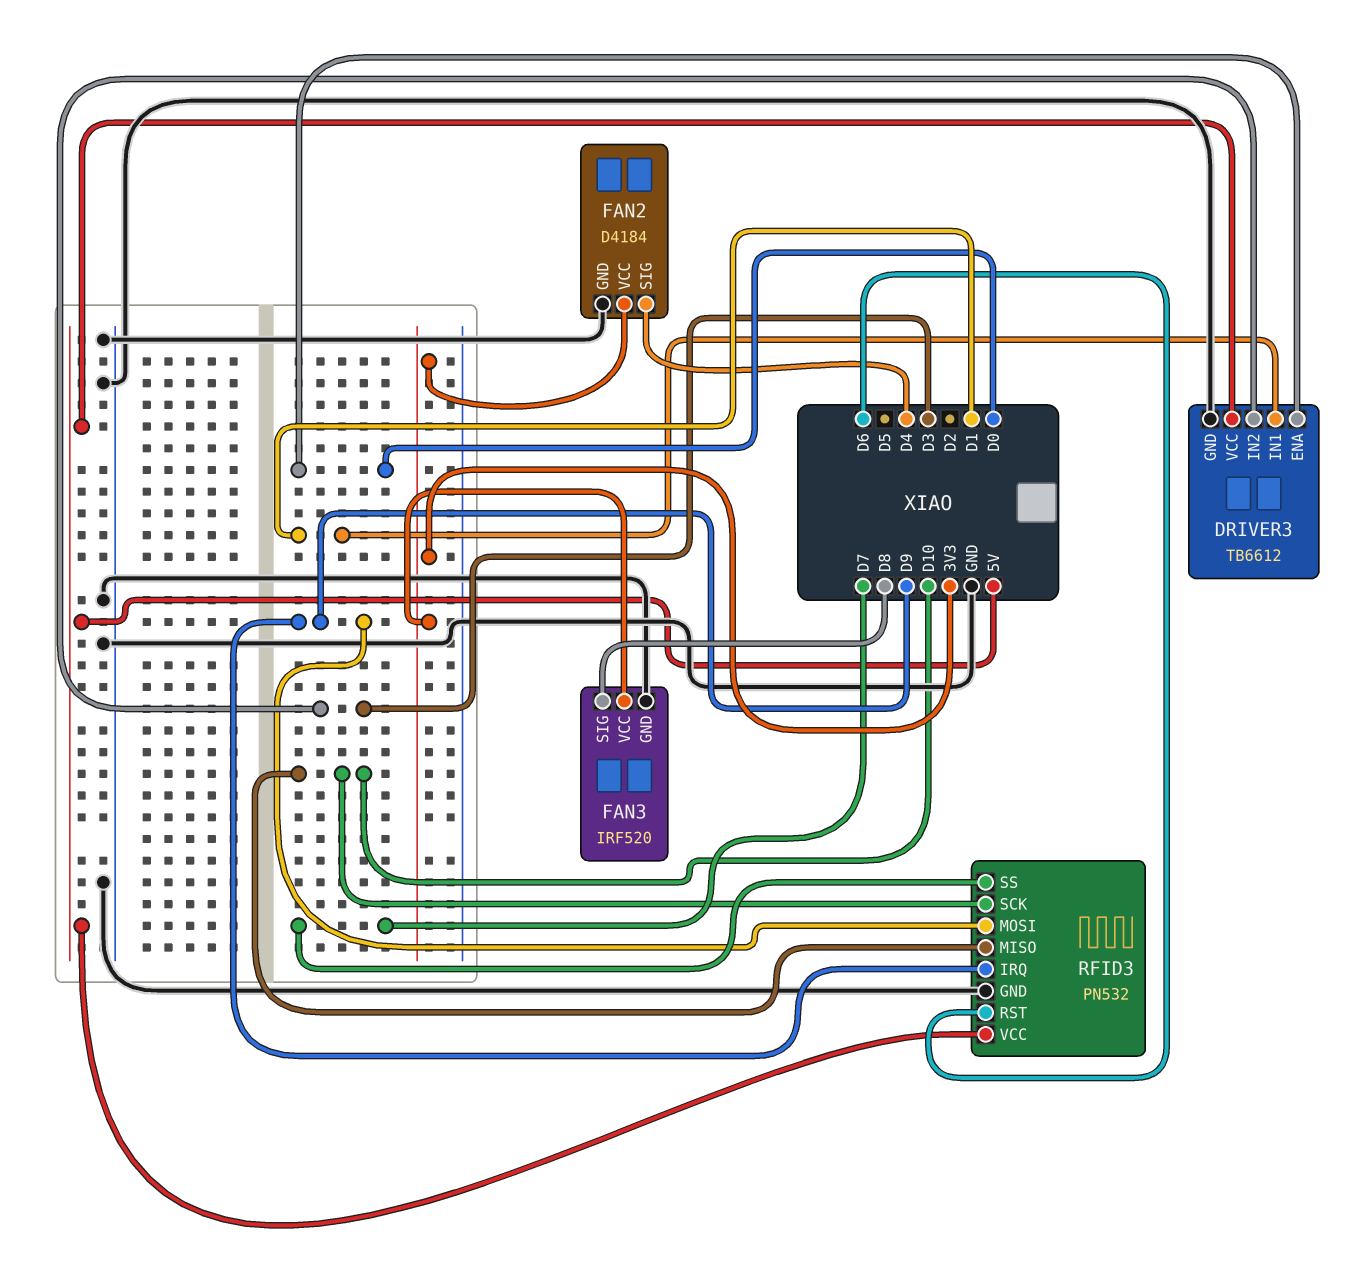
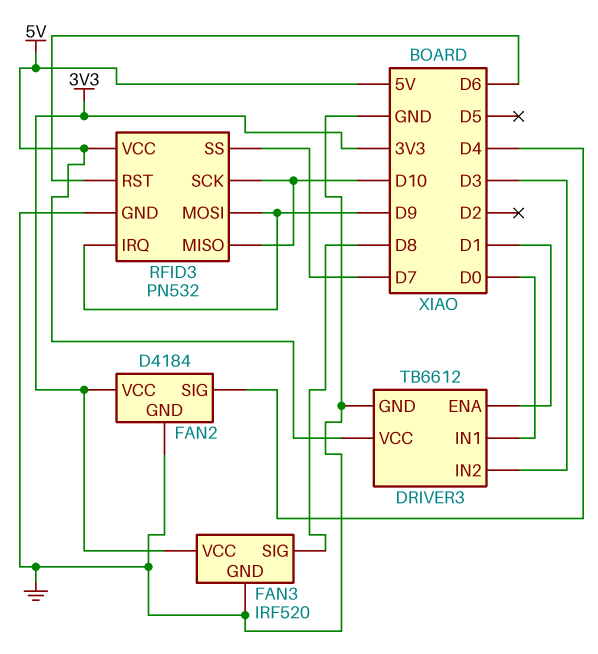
DRIVER3 pin ENA: D0 -> D1
DRIVER3 pin IN1: D1 -> D0

